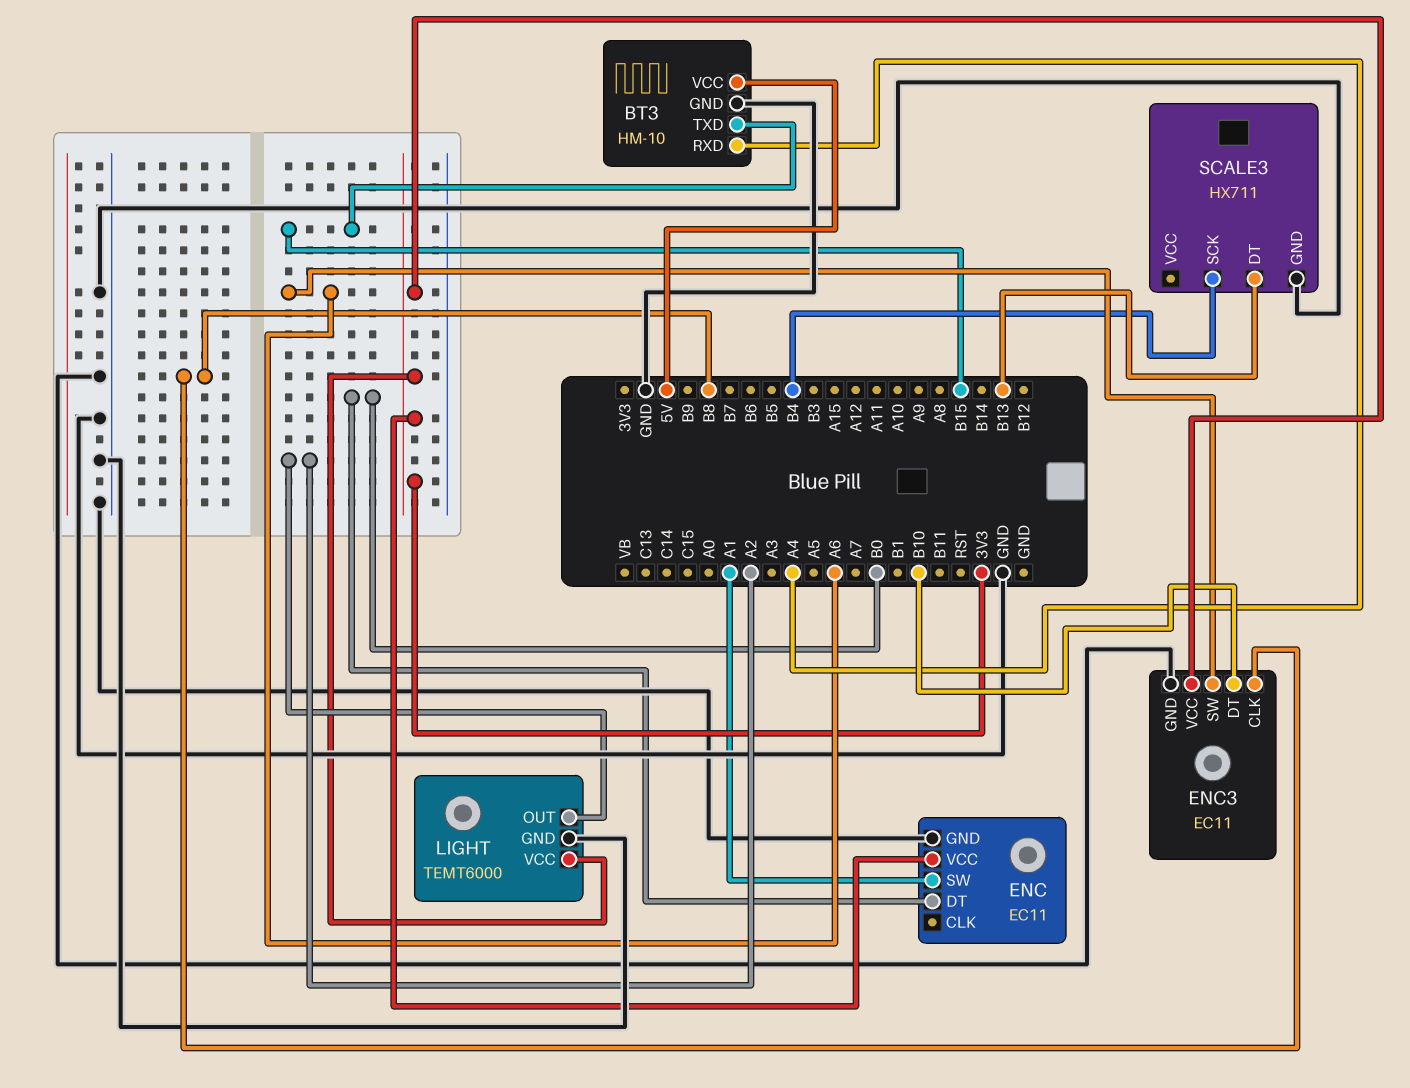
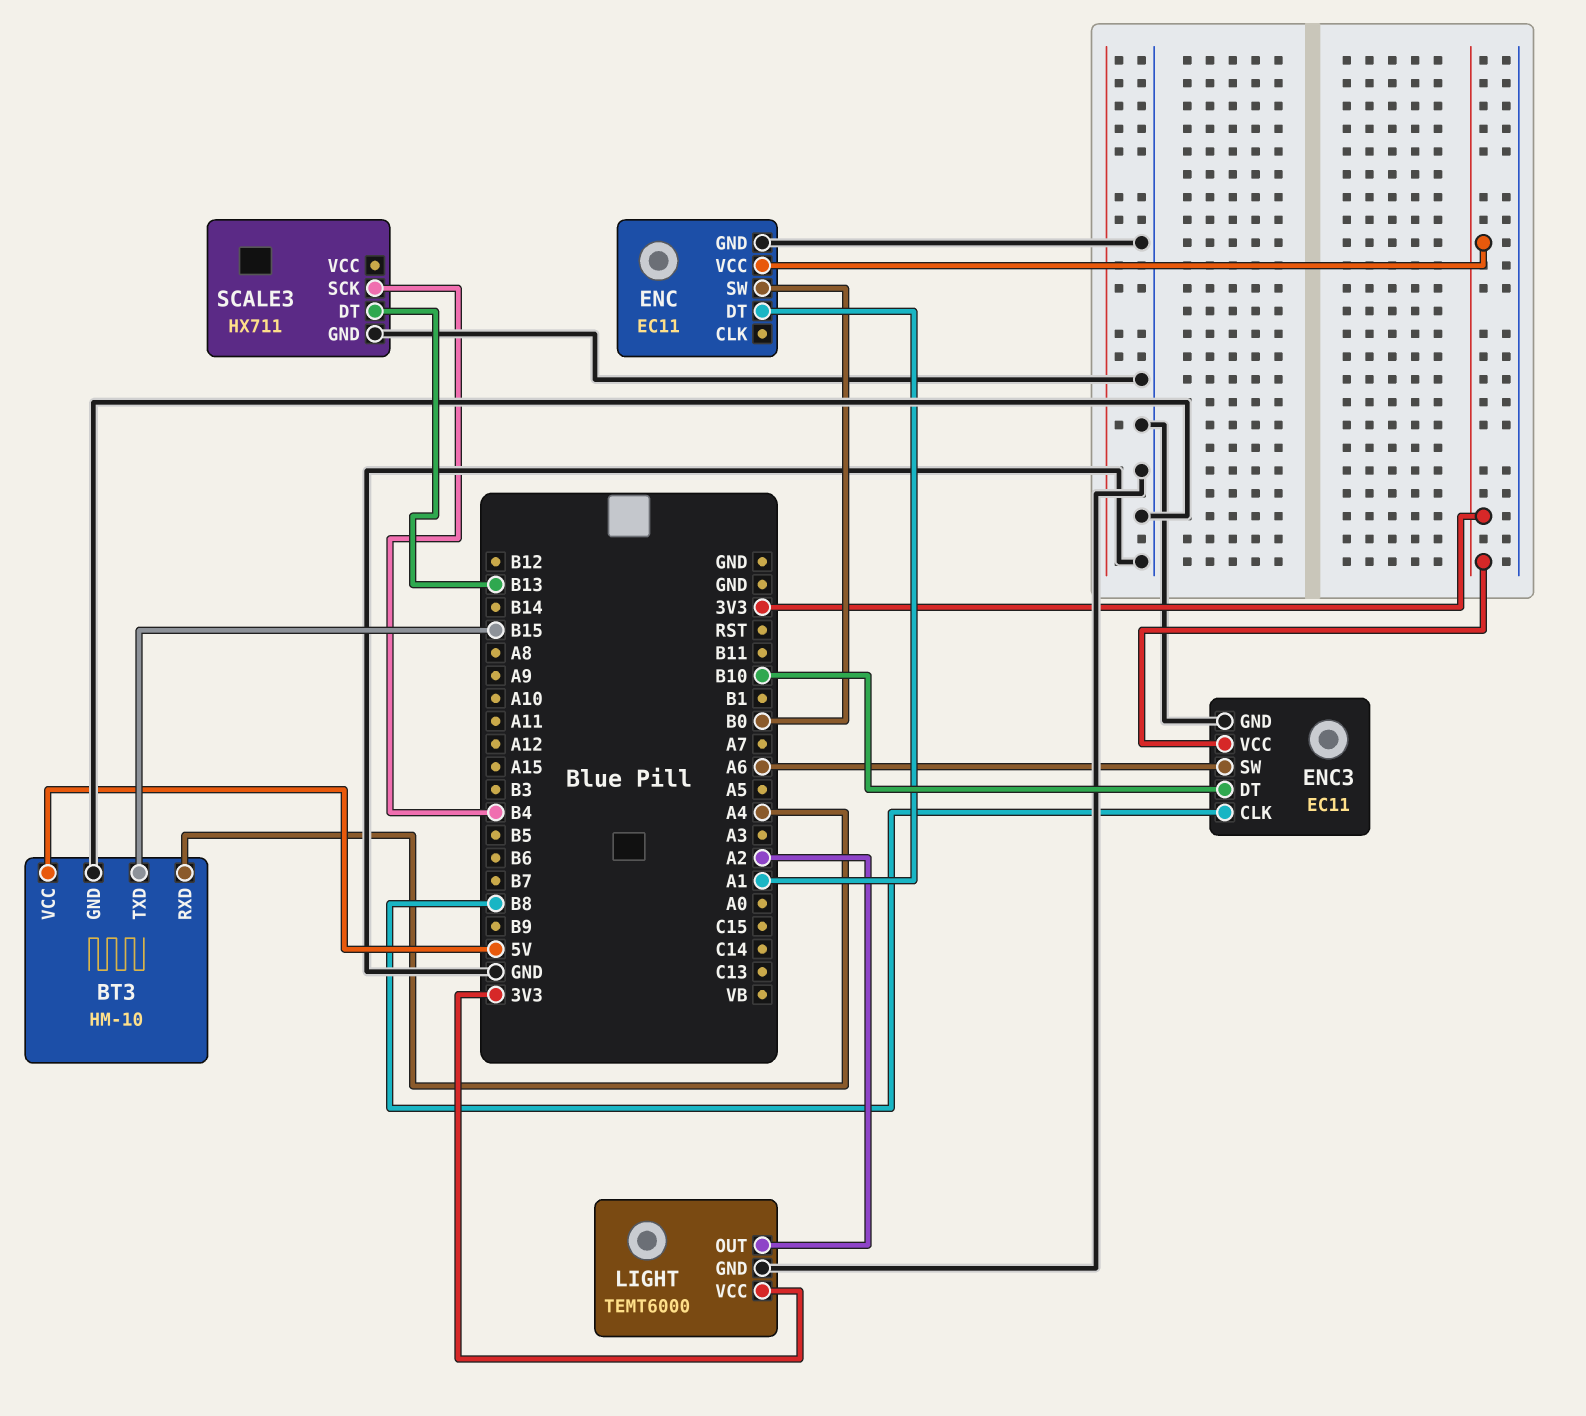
ENC pin DT: B0 -> A1
ENC pin SW: A1 -> B0

